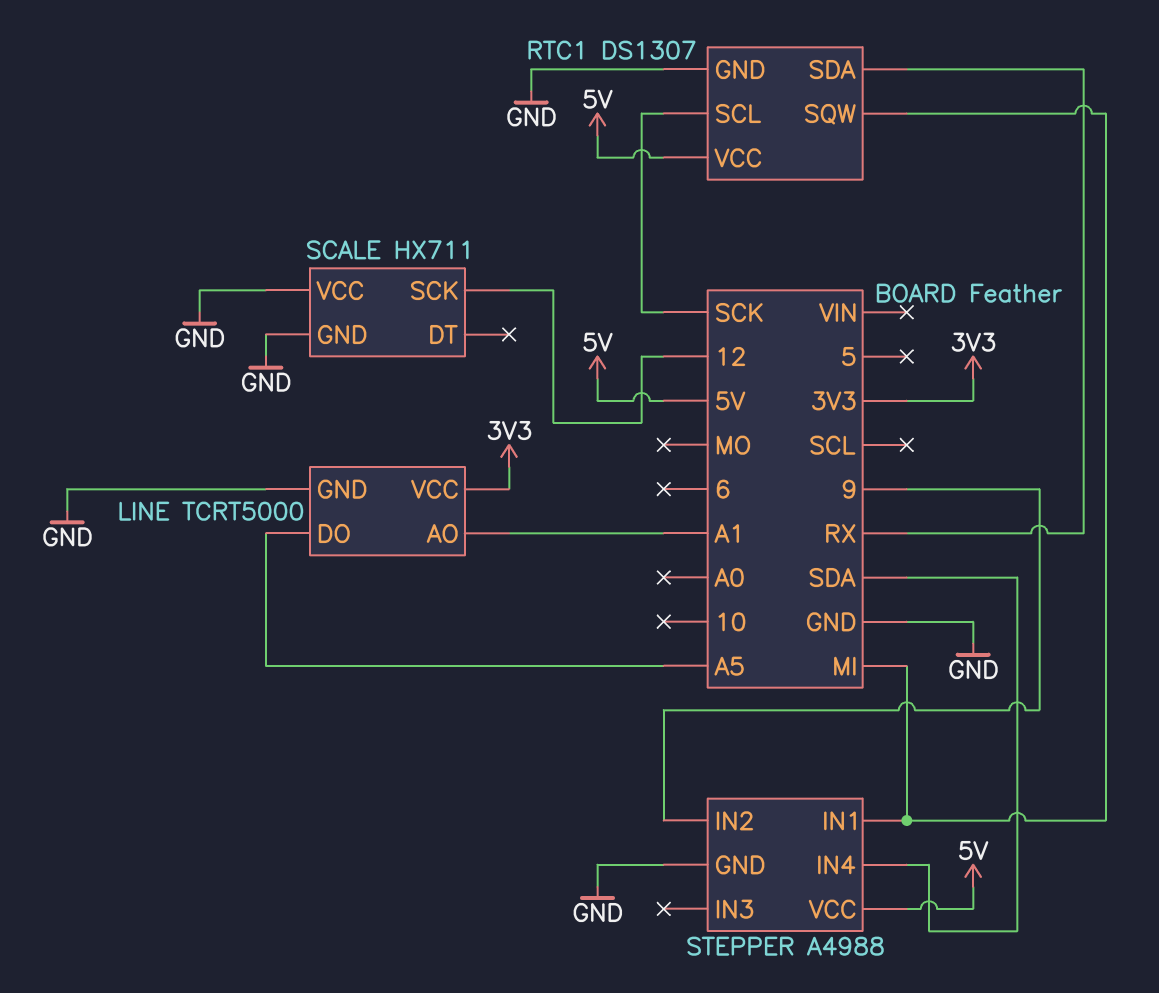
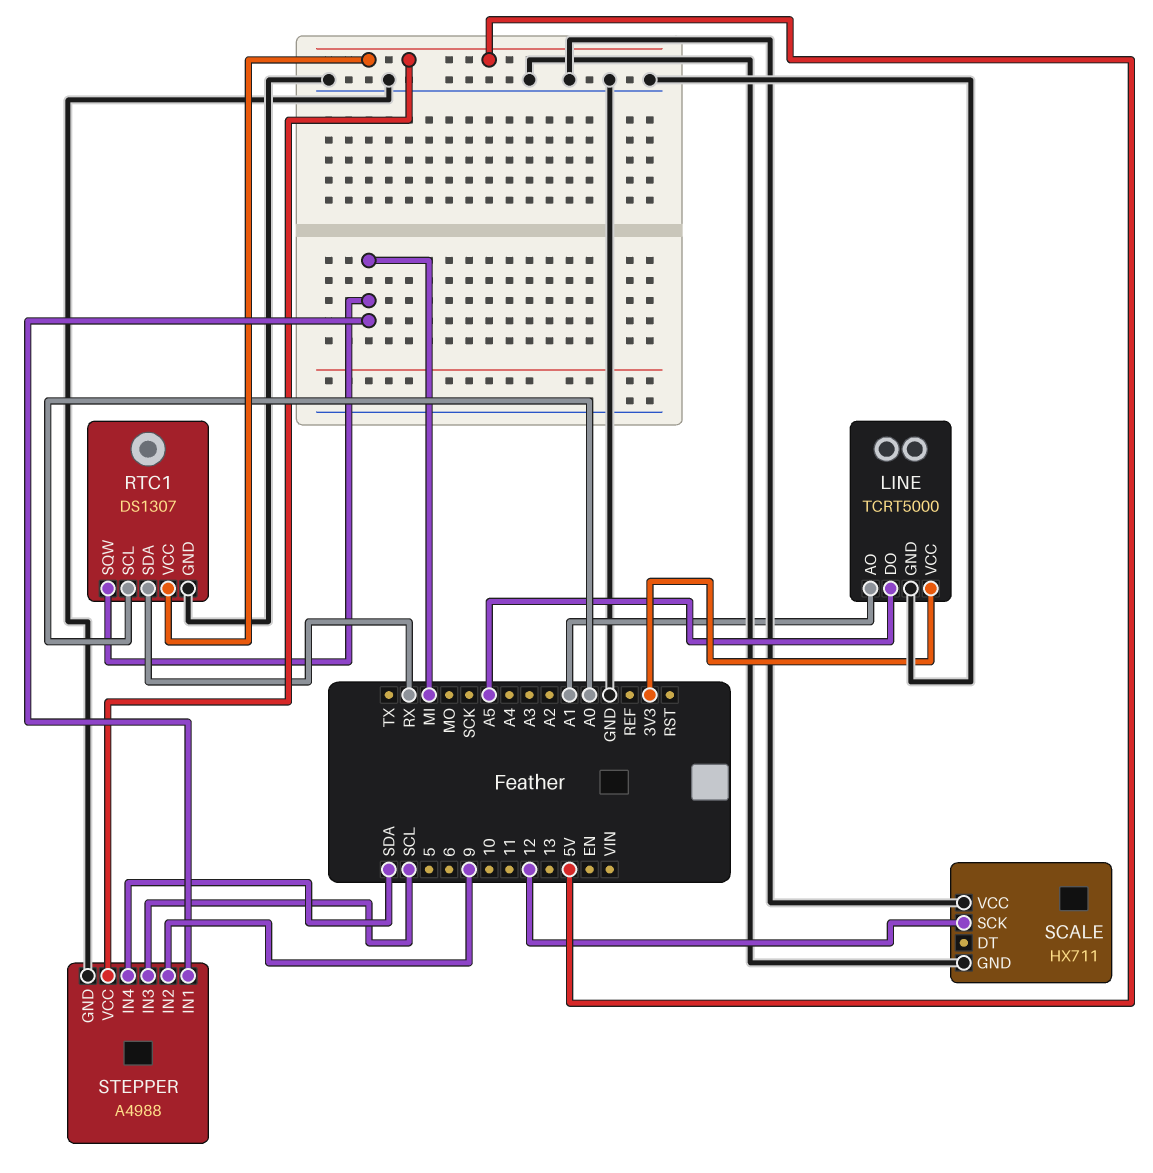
RTC1 pin SCL: SCK -> A0
STEPPER pin IN3: none -> SCL

